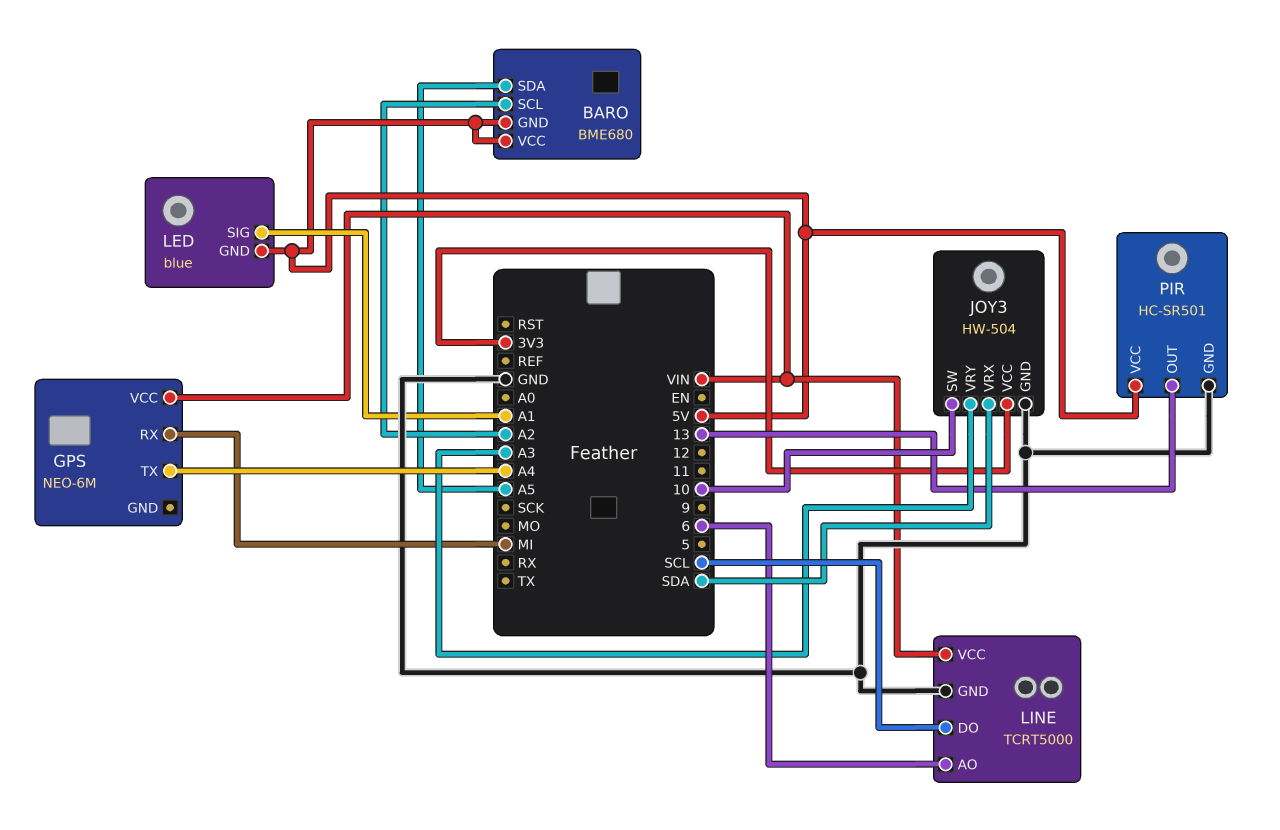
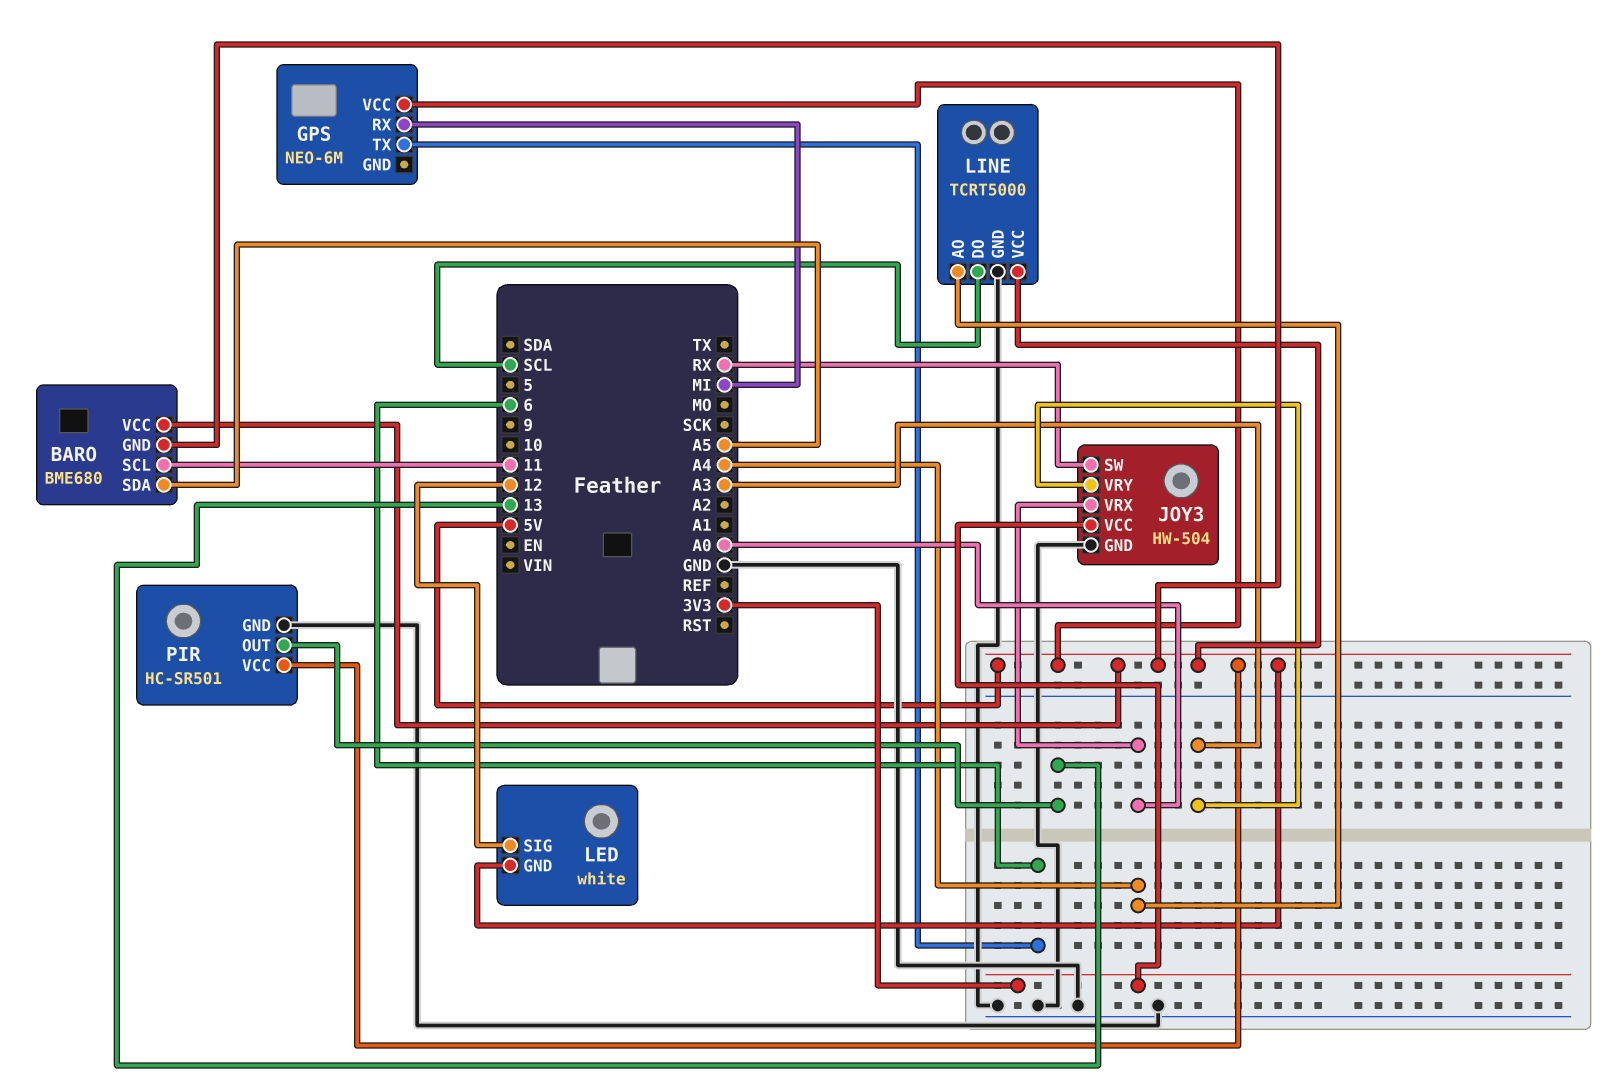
BARO pin SCL: A2 -> 11
GPS pin TX: A4 -> 6
GPS pin VCC: VIN -> 5V
JOY3 pin SW: 10 -> RX
JOY3 pin VRX: SDA -> A0
LED: blue -> white
LED pin SIG: A1 -> 12
LINE pin AO: 6 -> A4
LINE pin VCC: VIN -> 5V

